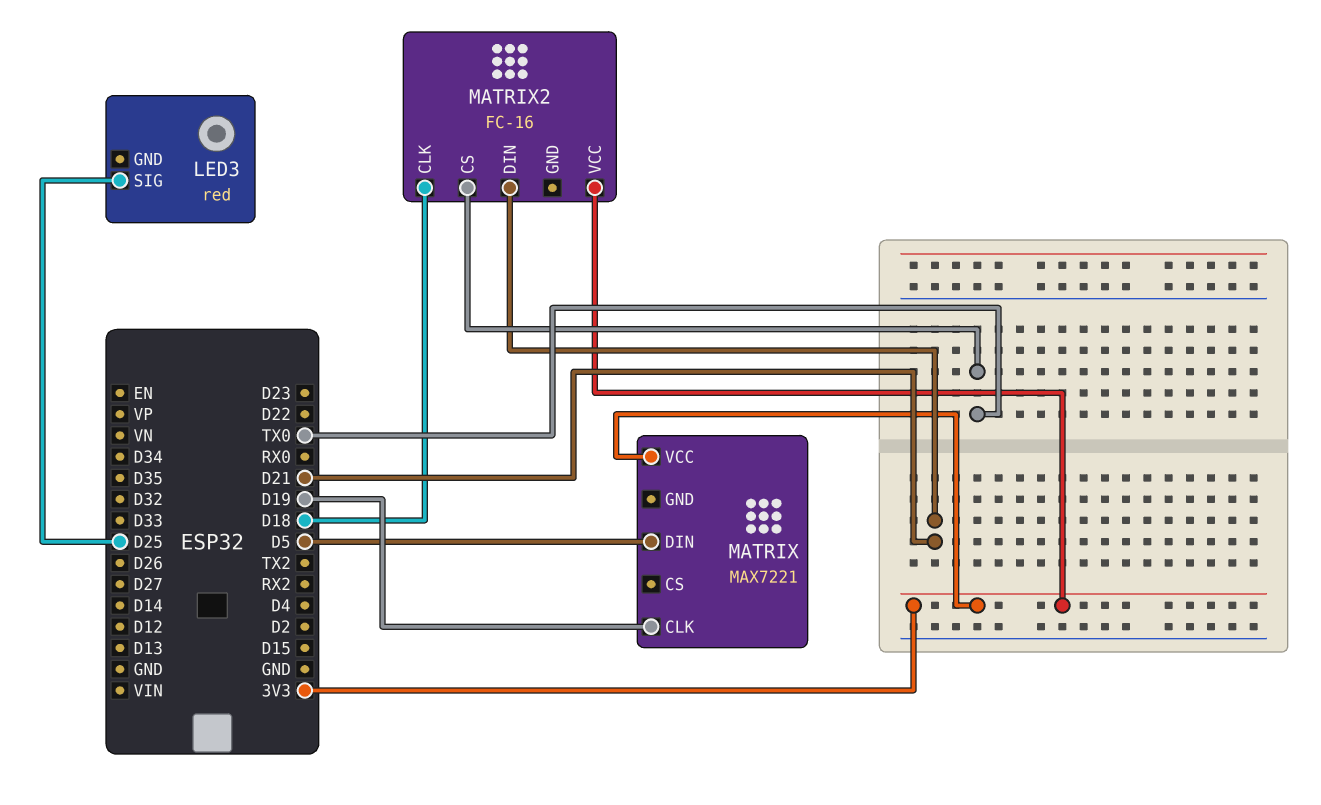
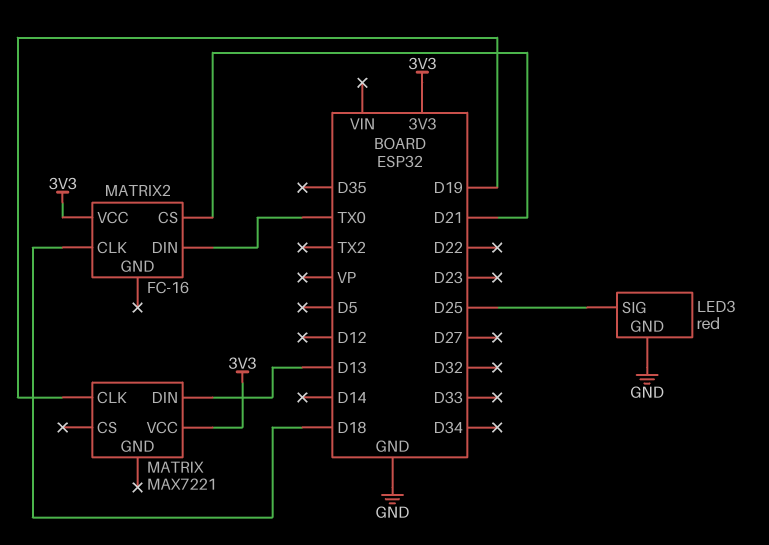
LED3 pin GND: none -> GND
MATRIX pin DIN: D5 -> D13
MATRIX2 pin CS: TX0 -> D21
MATRIX2 pin DIN: D21 -> TX0

